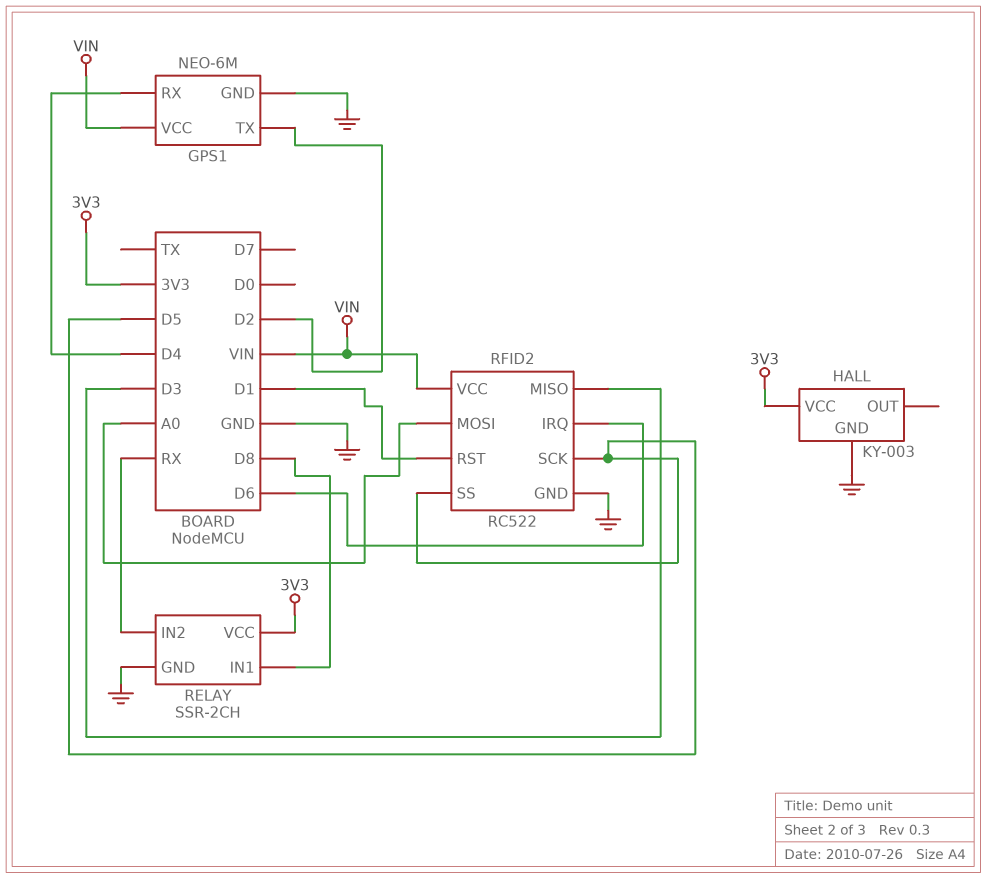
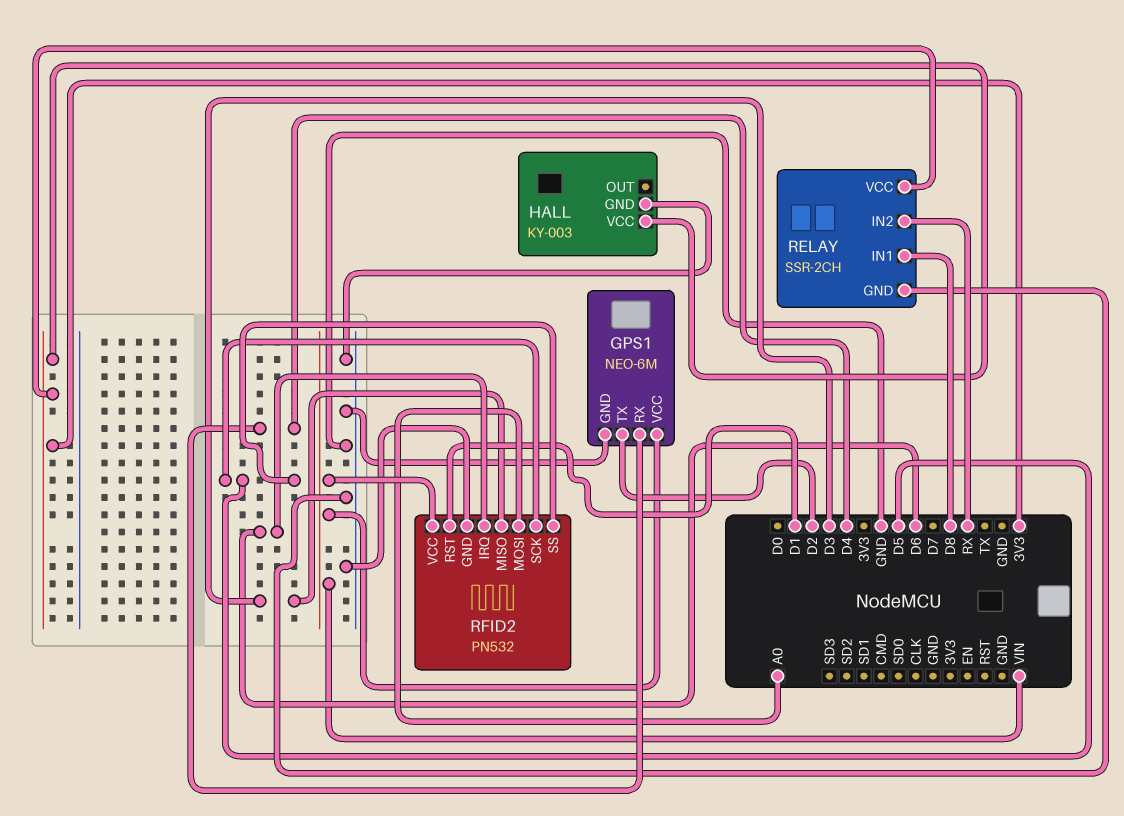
RFID2: RC522 -> PN532

